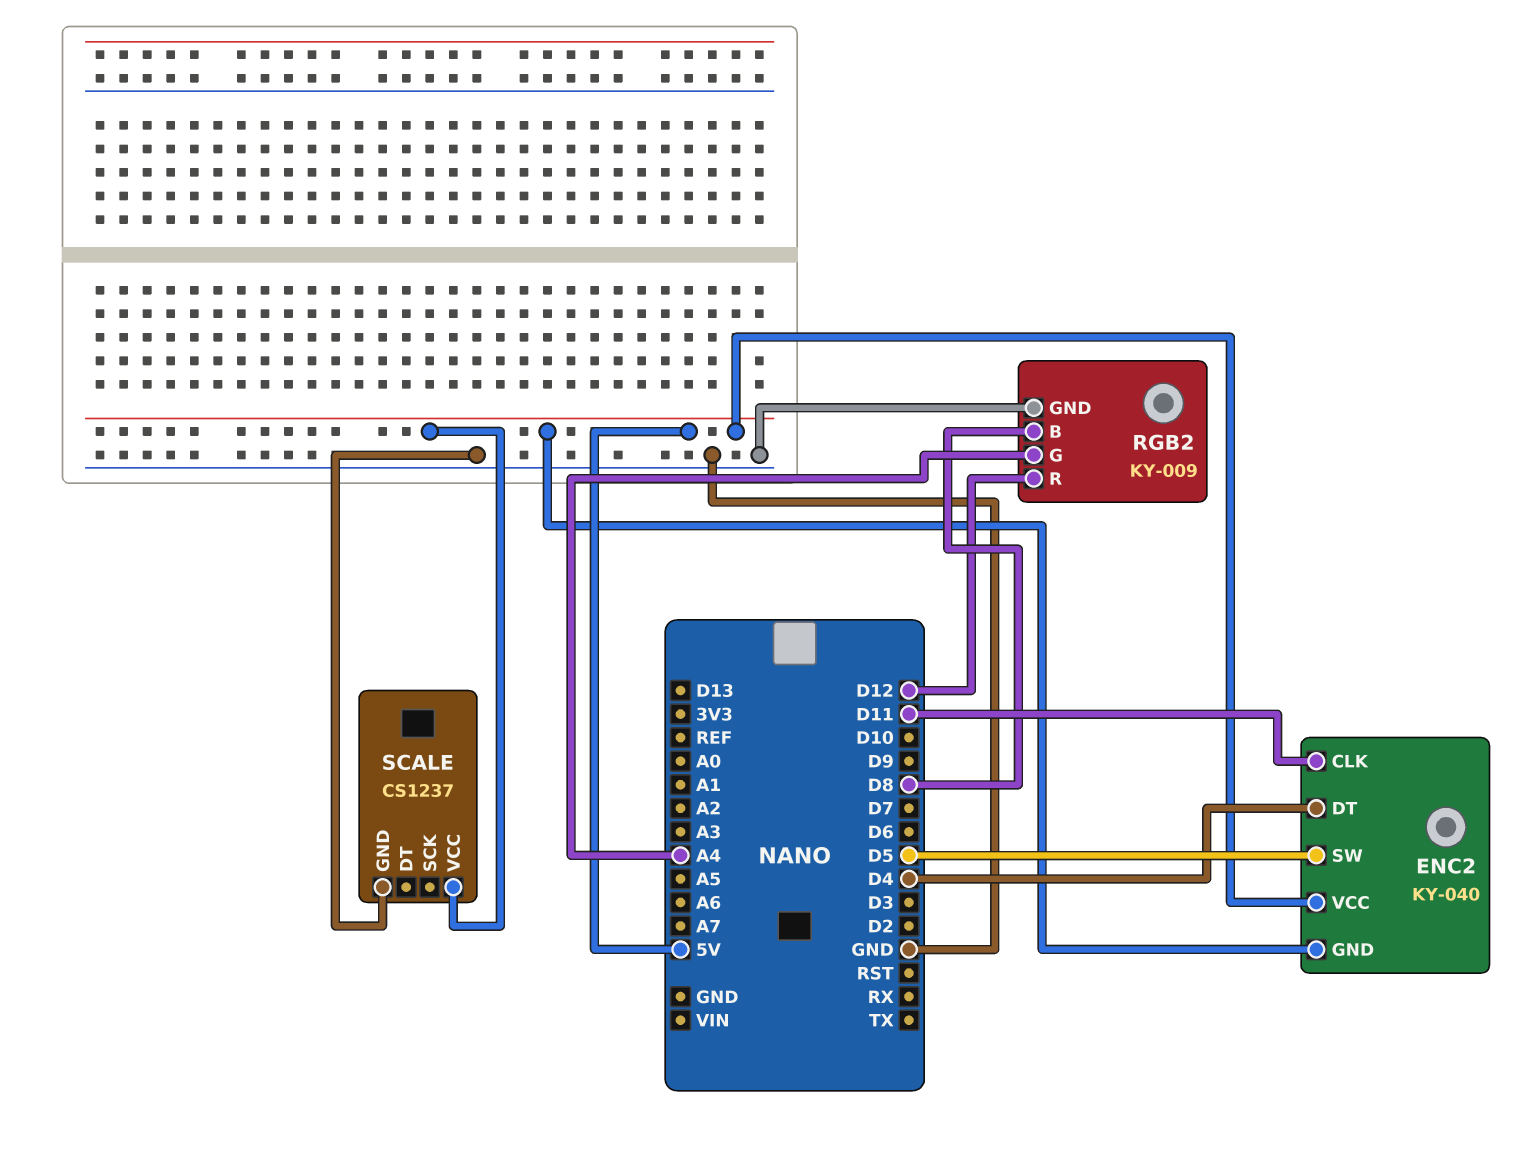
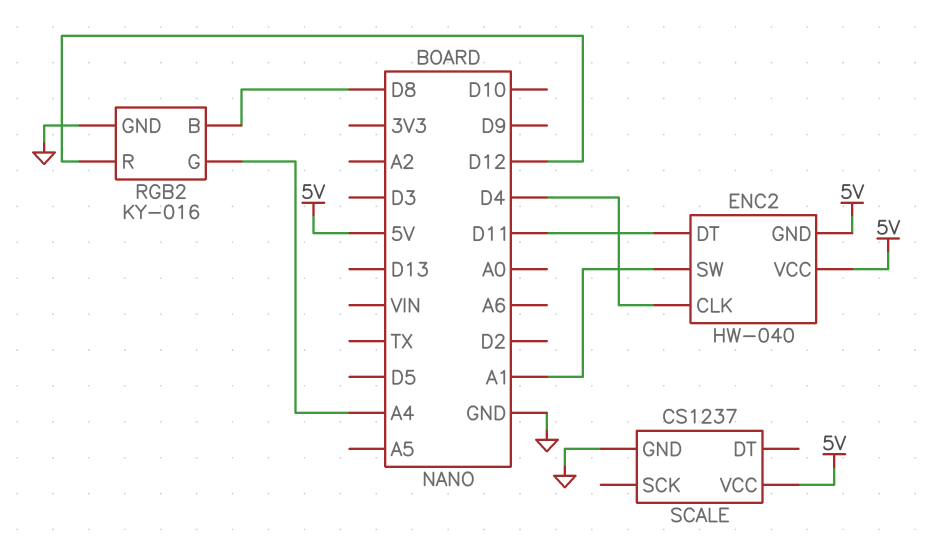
ENC2: KY-040 -> HW-040
ENC2 pin CLK: D11 -> D4
ENC2 pin DT: D4 -> D11
ENC2 pin SW: D5 -> A1
RGB2: KY-009 -> KY-016

